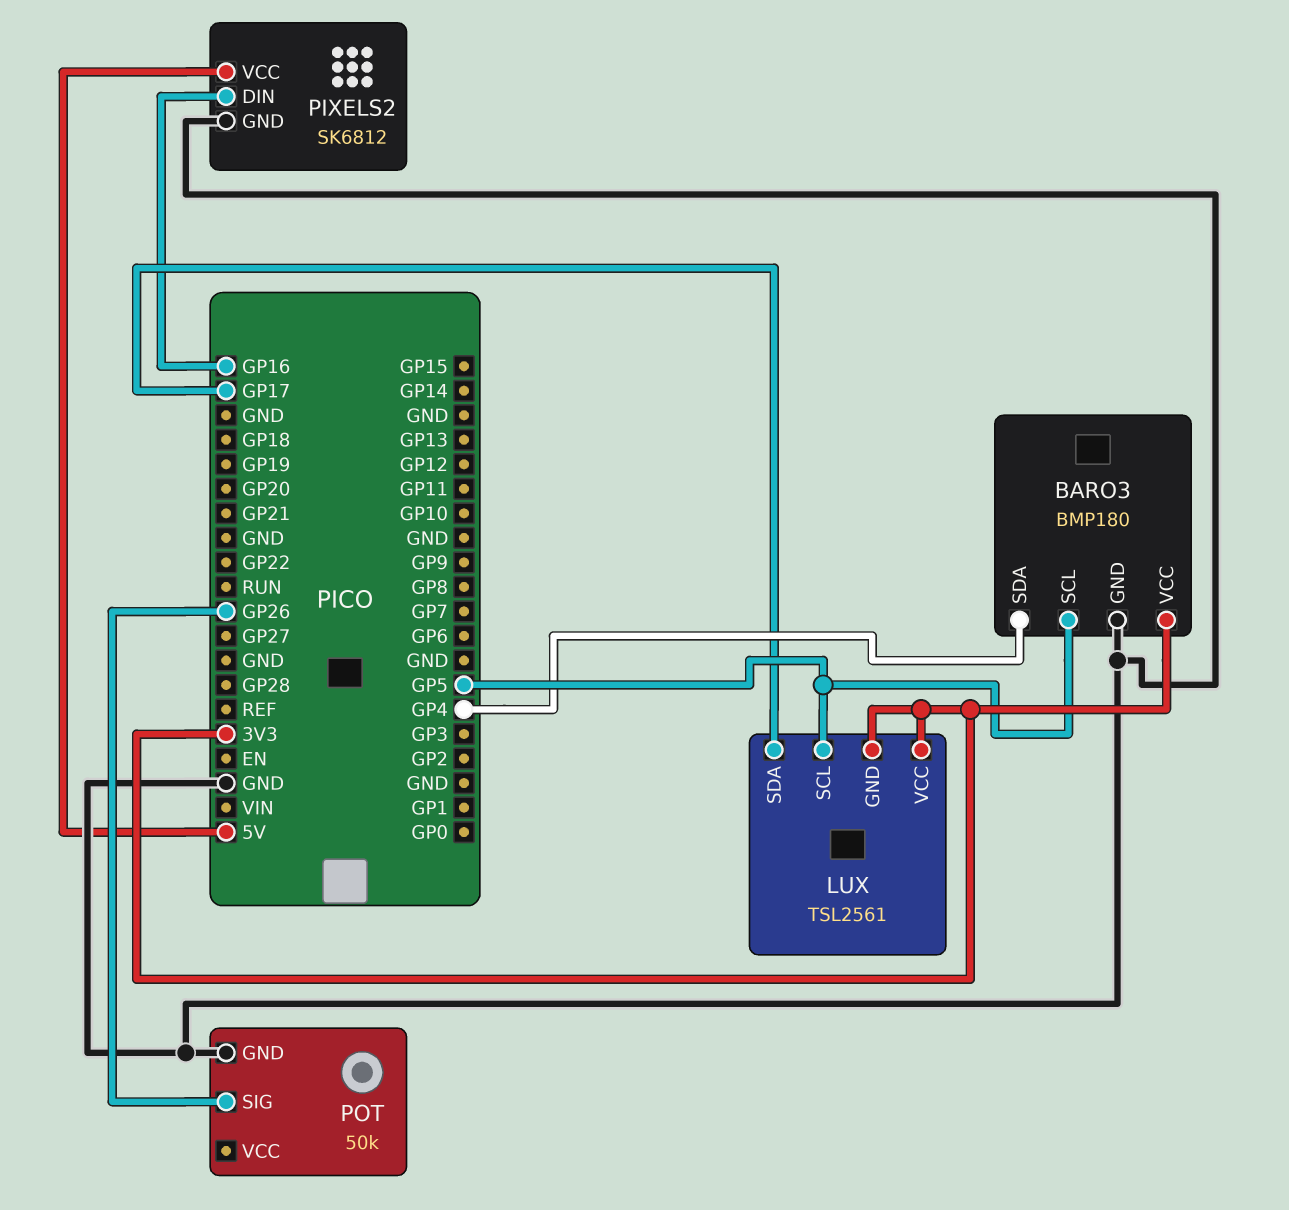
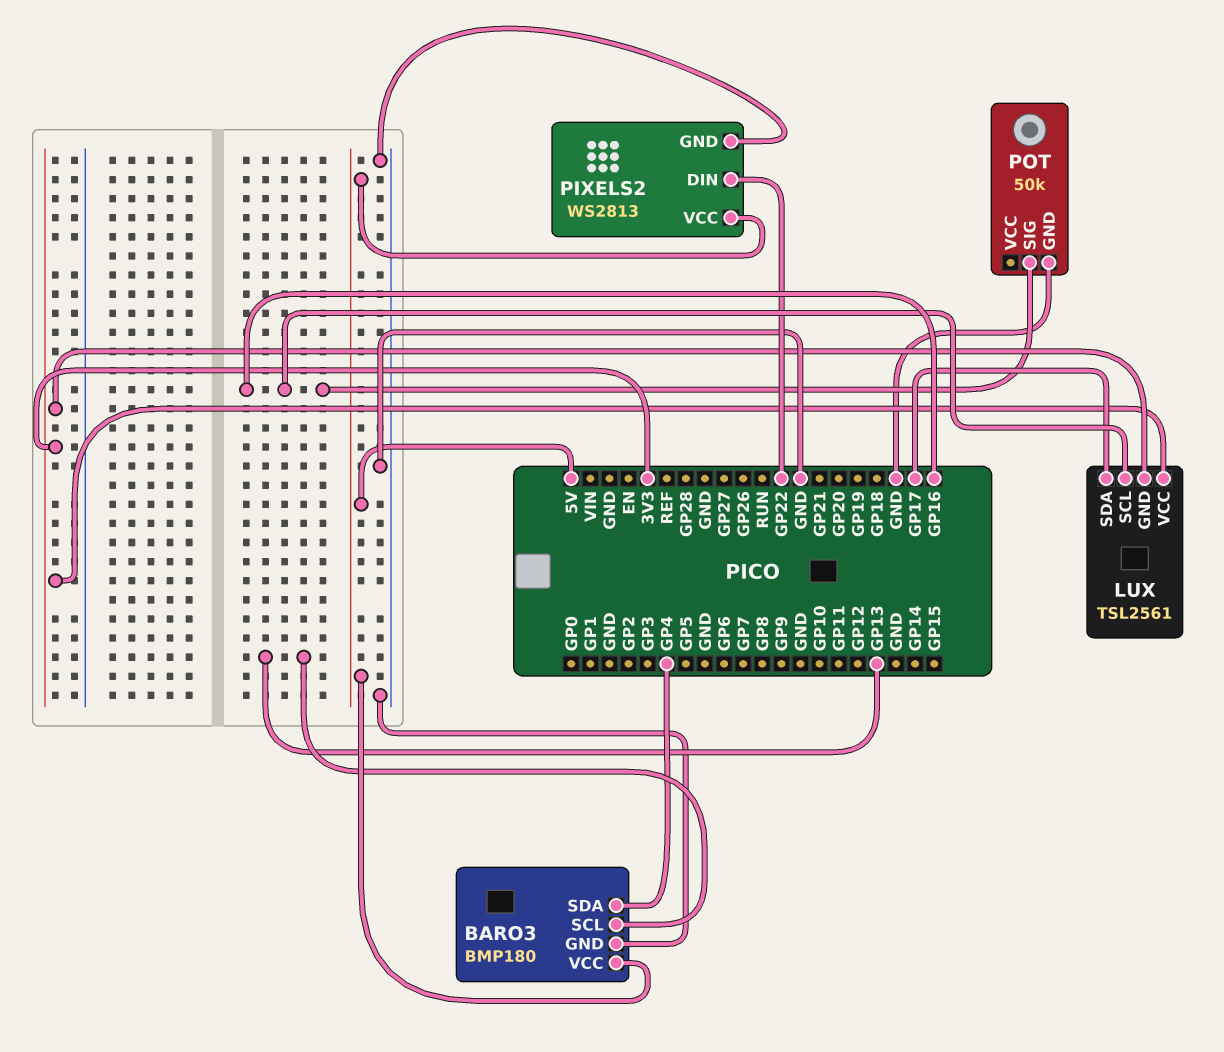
BARO3 pin SCL: GP5 -> GP13
BARO3 pin VCC: 3V3 -> 5V
LUX pin SCL: GP5 -> GP16
PIXELS2: SK6812 -> WS2813
PIXELS2 pin DIN: GP16 -> GP22
POT pin SIG: GP26 -> GP16

